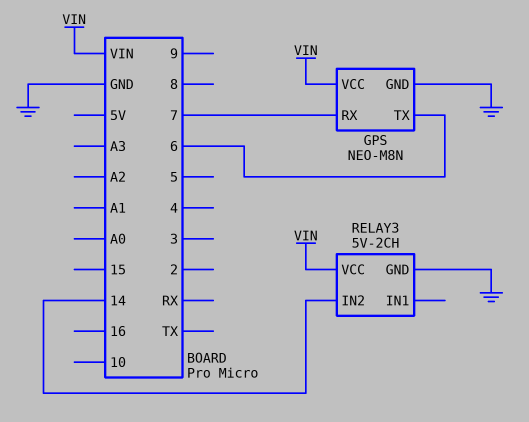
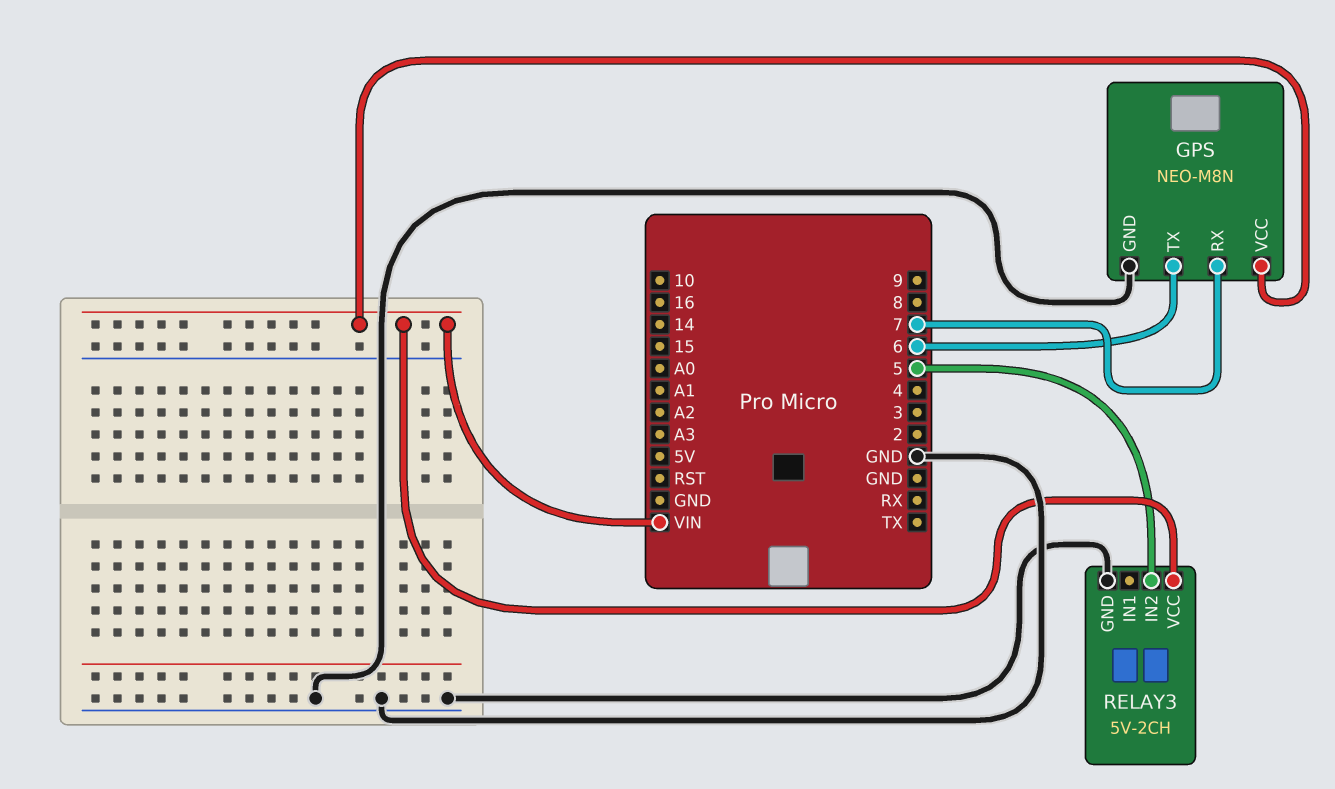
RELAY3 pin IN2: 14 -> 5

